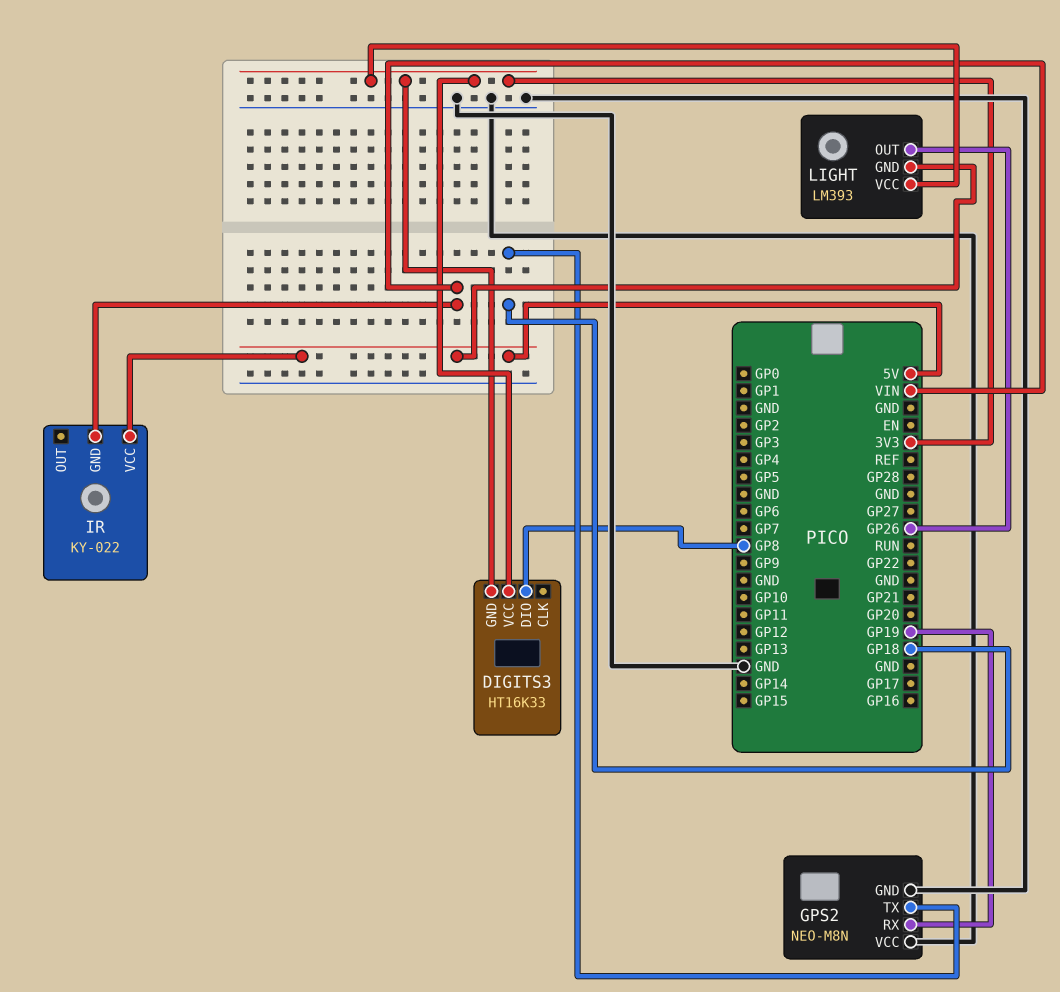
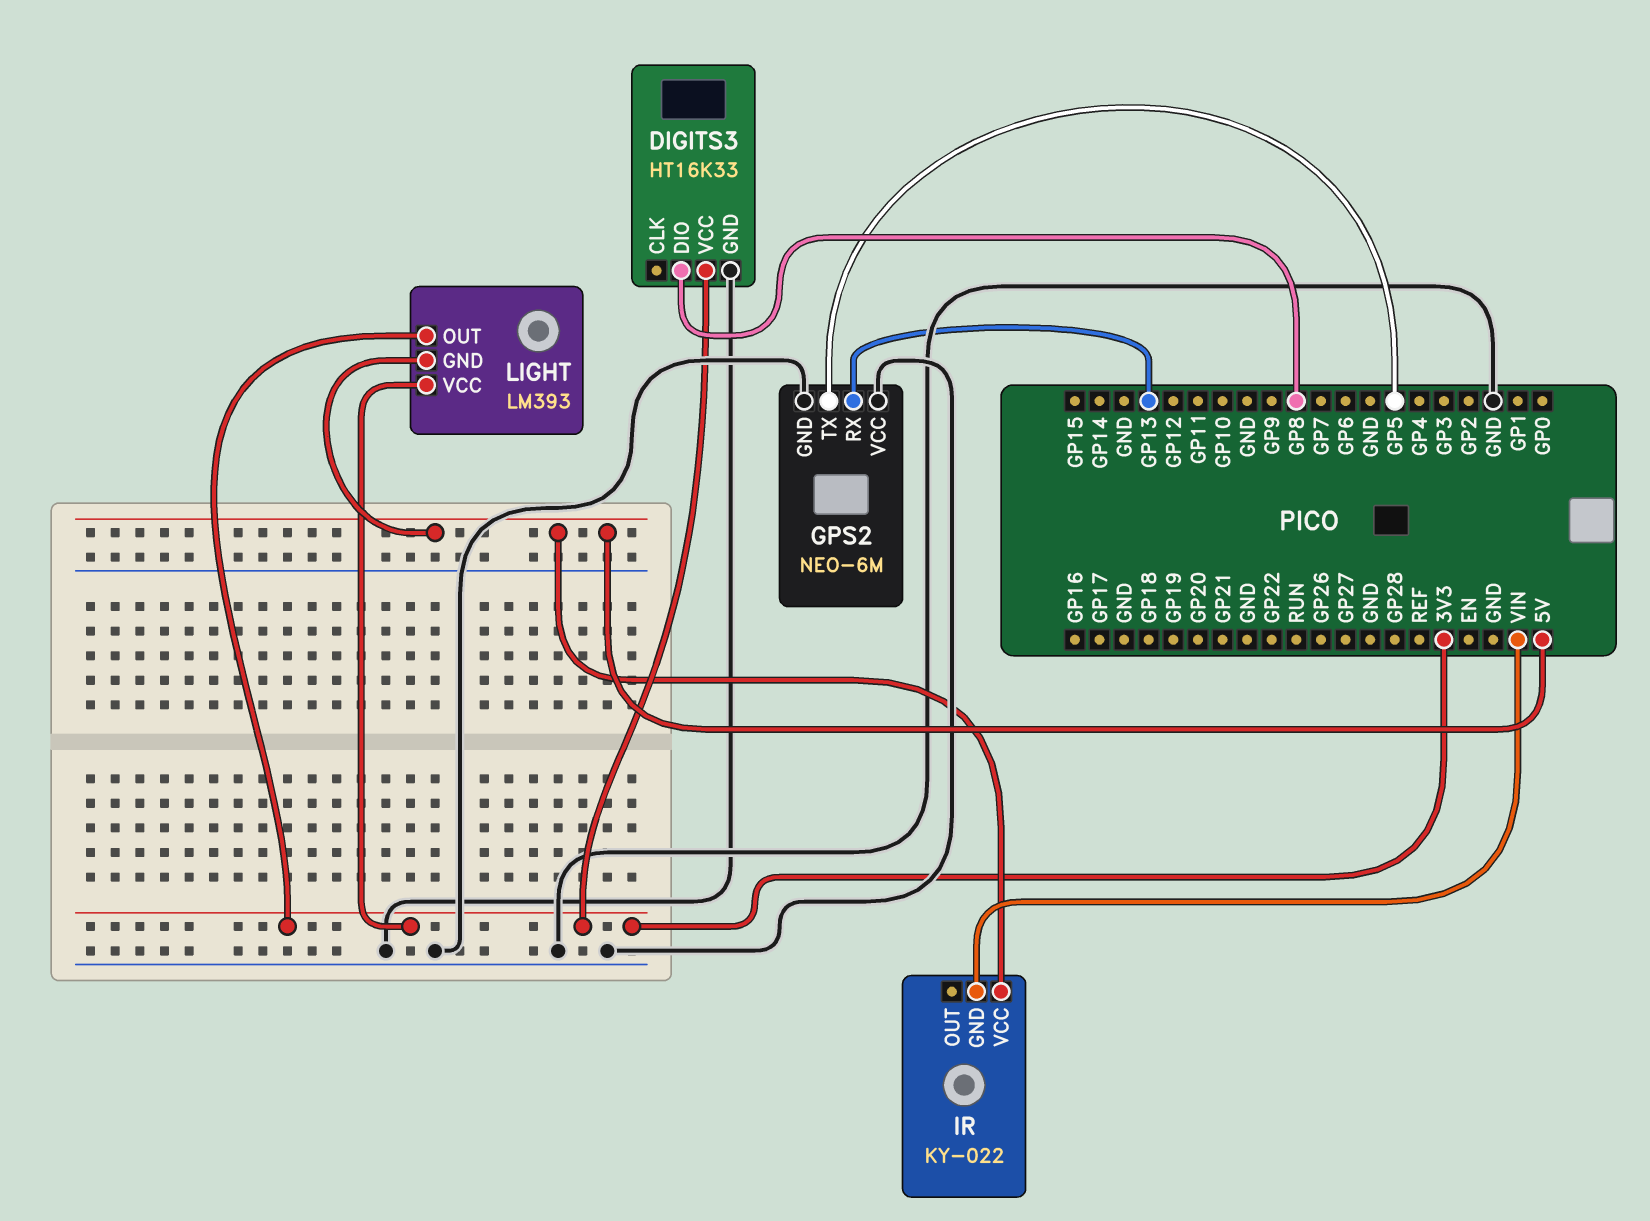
DIGITS3 pin GND: 3V3 -> GND
GPS2: NEO-M8N -> NEO-6M
GPS2 pin RX: GP19 -> GP13
GPS2 pin TX: GP18 -> GP5
LIGHT pin OUT: GP26 -> 3V3

